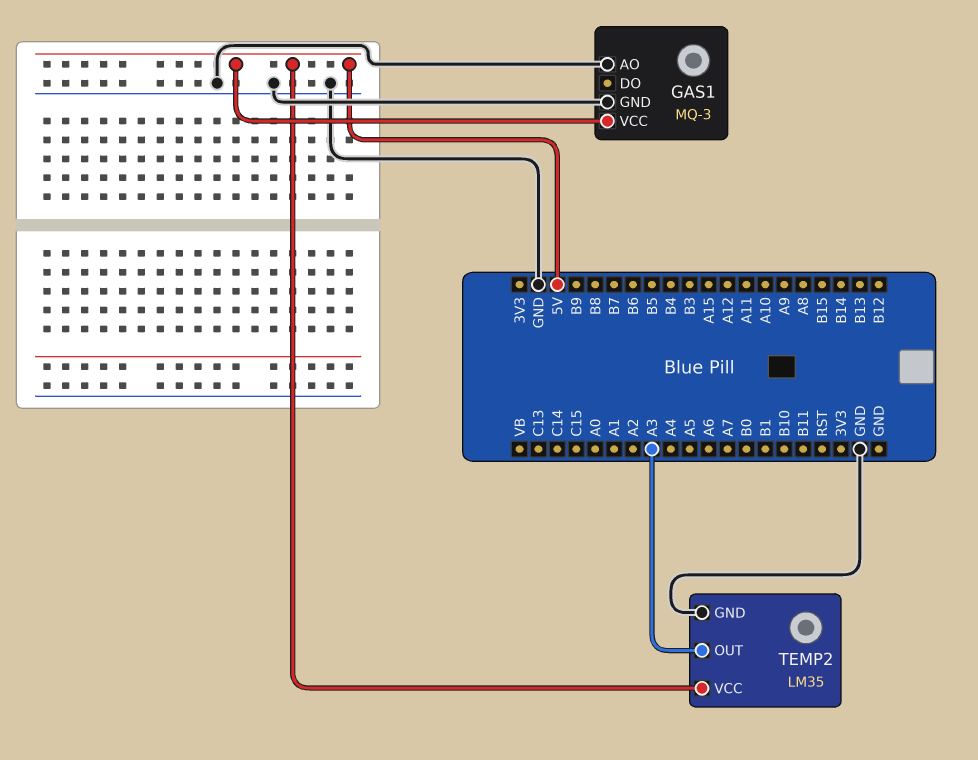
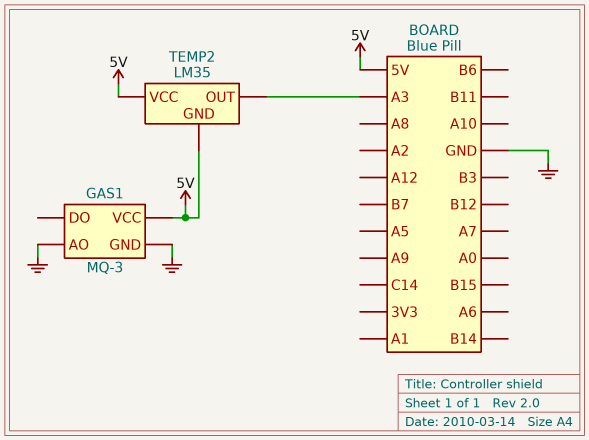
TEMP2 pin GND: GND -> 5V

